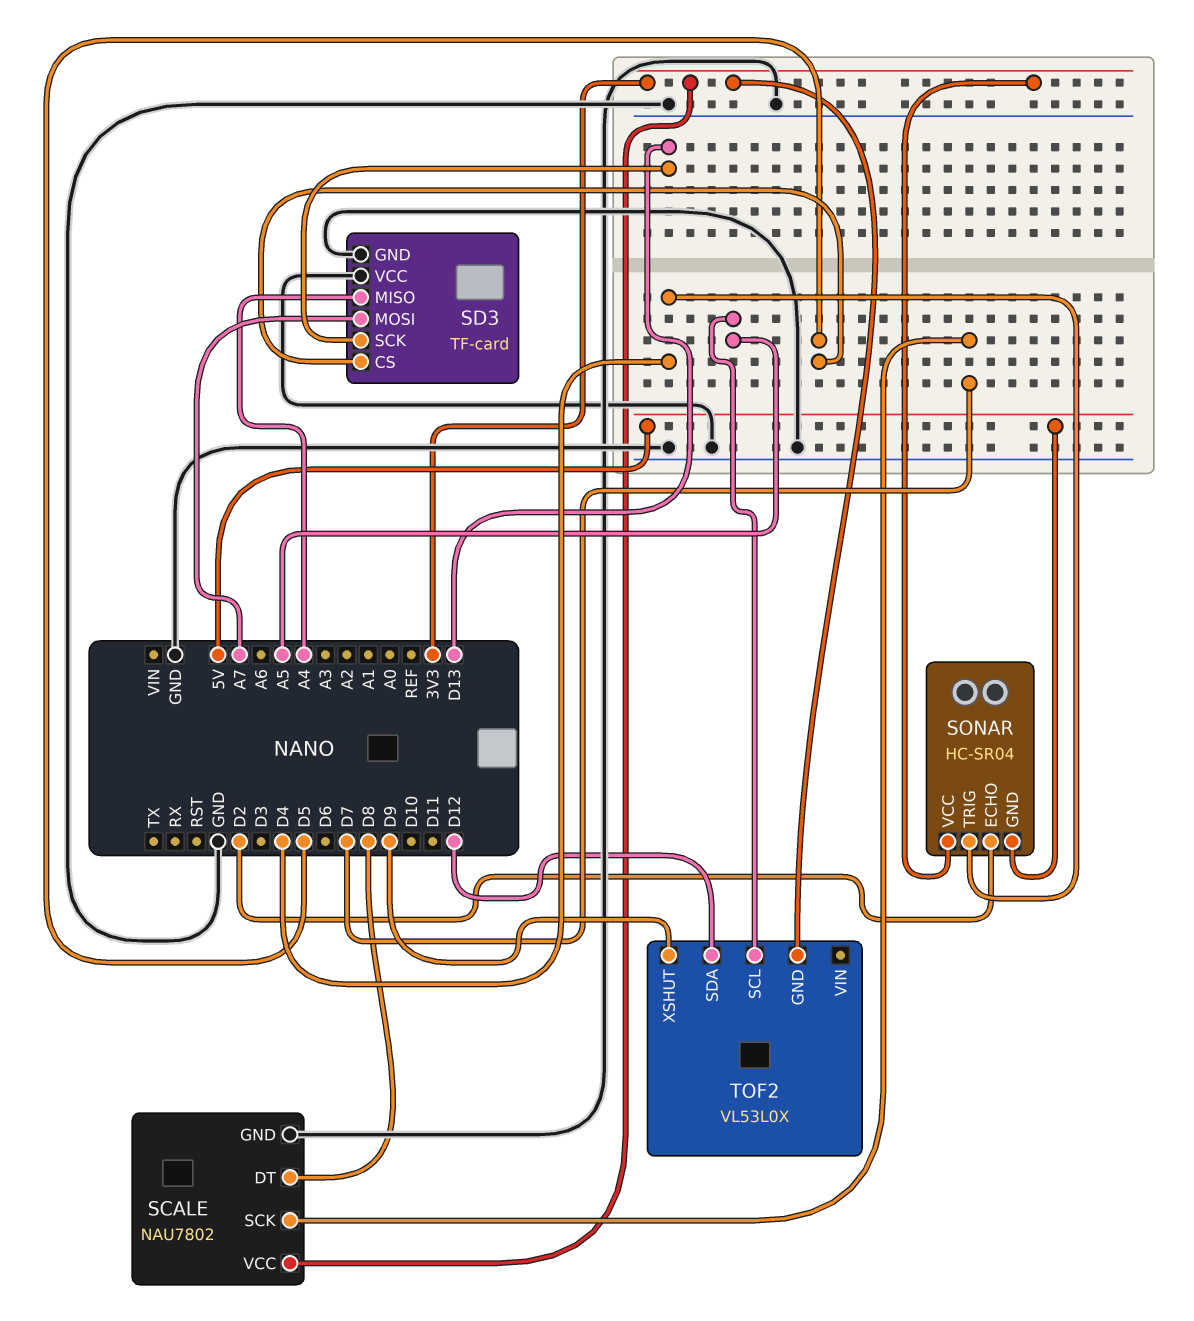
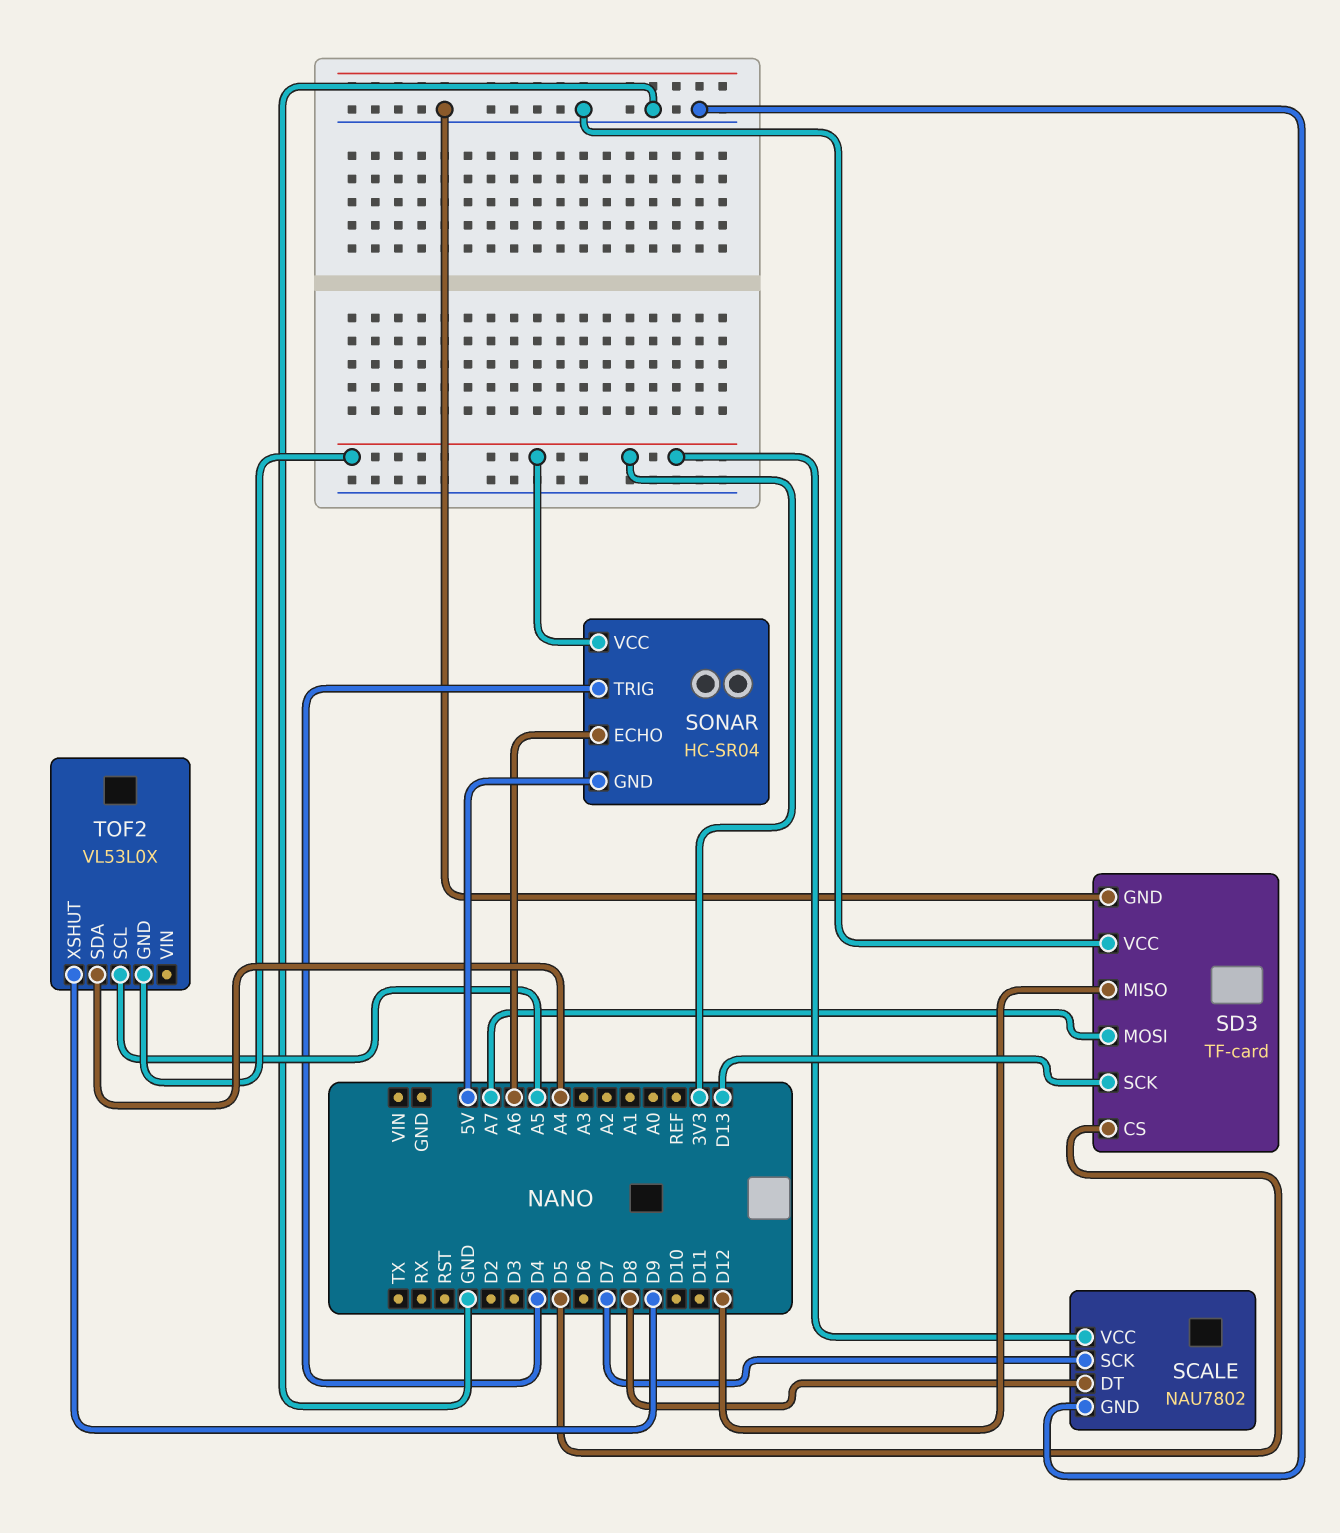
SD3 pin MISO: A4 -> D12
SONAR pin ECHO: D2 -> A6
TOF2 pin SDA: D12 -> A4

